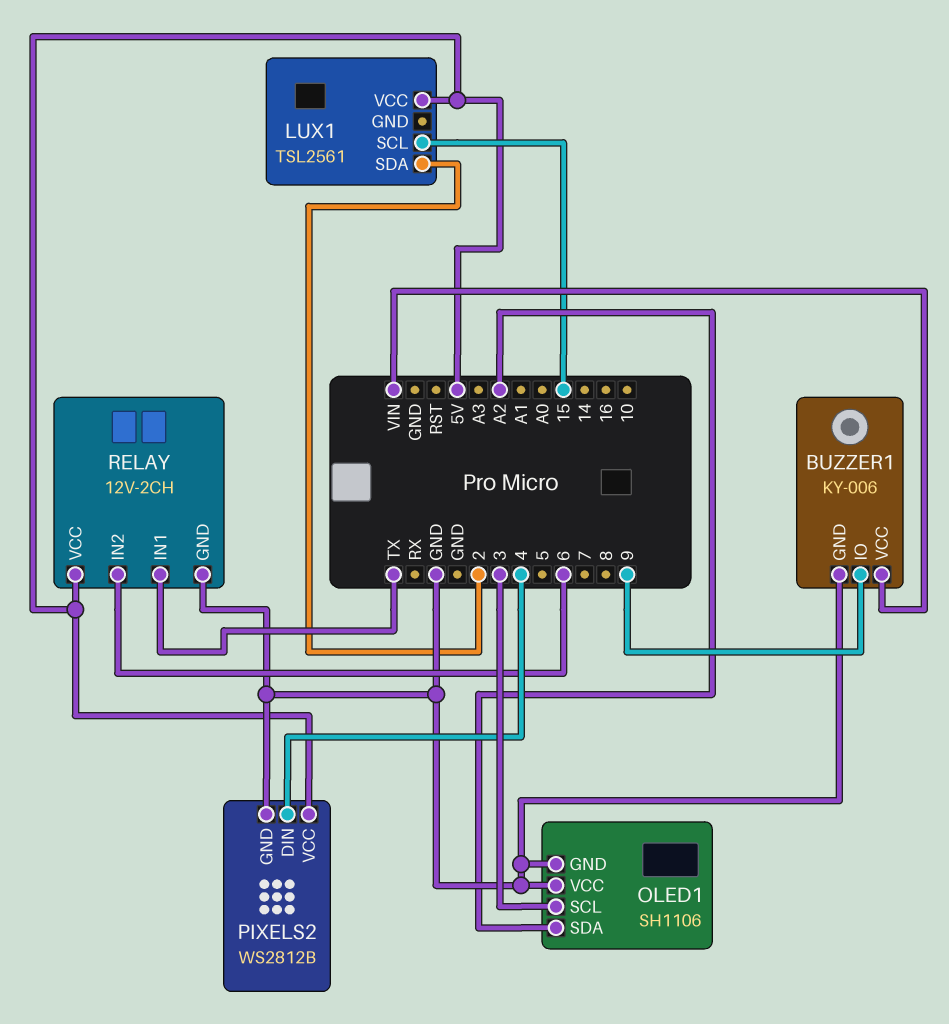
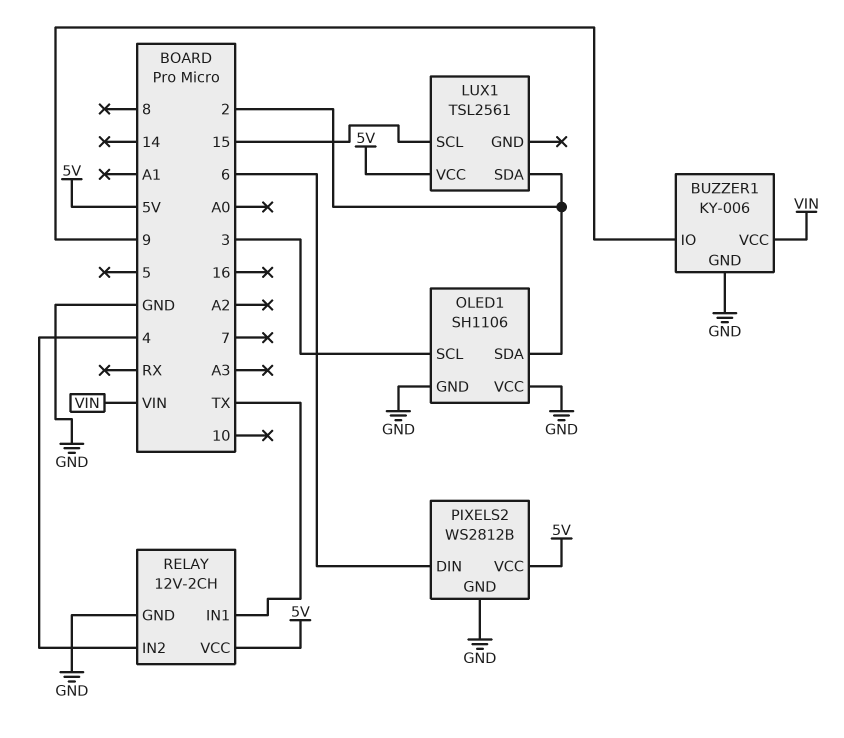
OLED1 pin SDA: A2 -> 2
PIXELS2 pin DIN: 4 -> 6
RELAY pin IN2: 6 -> 4

